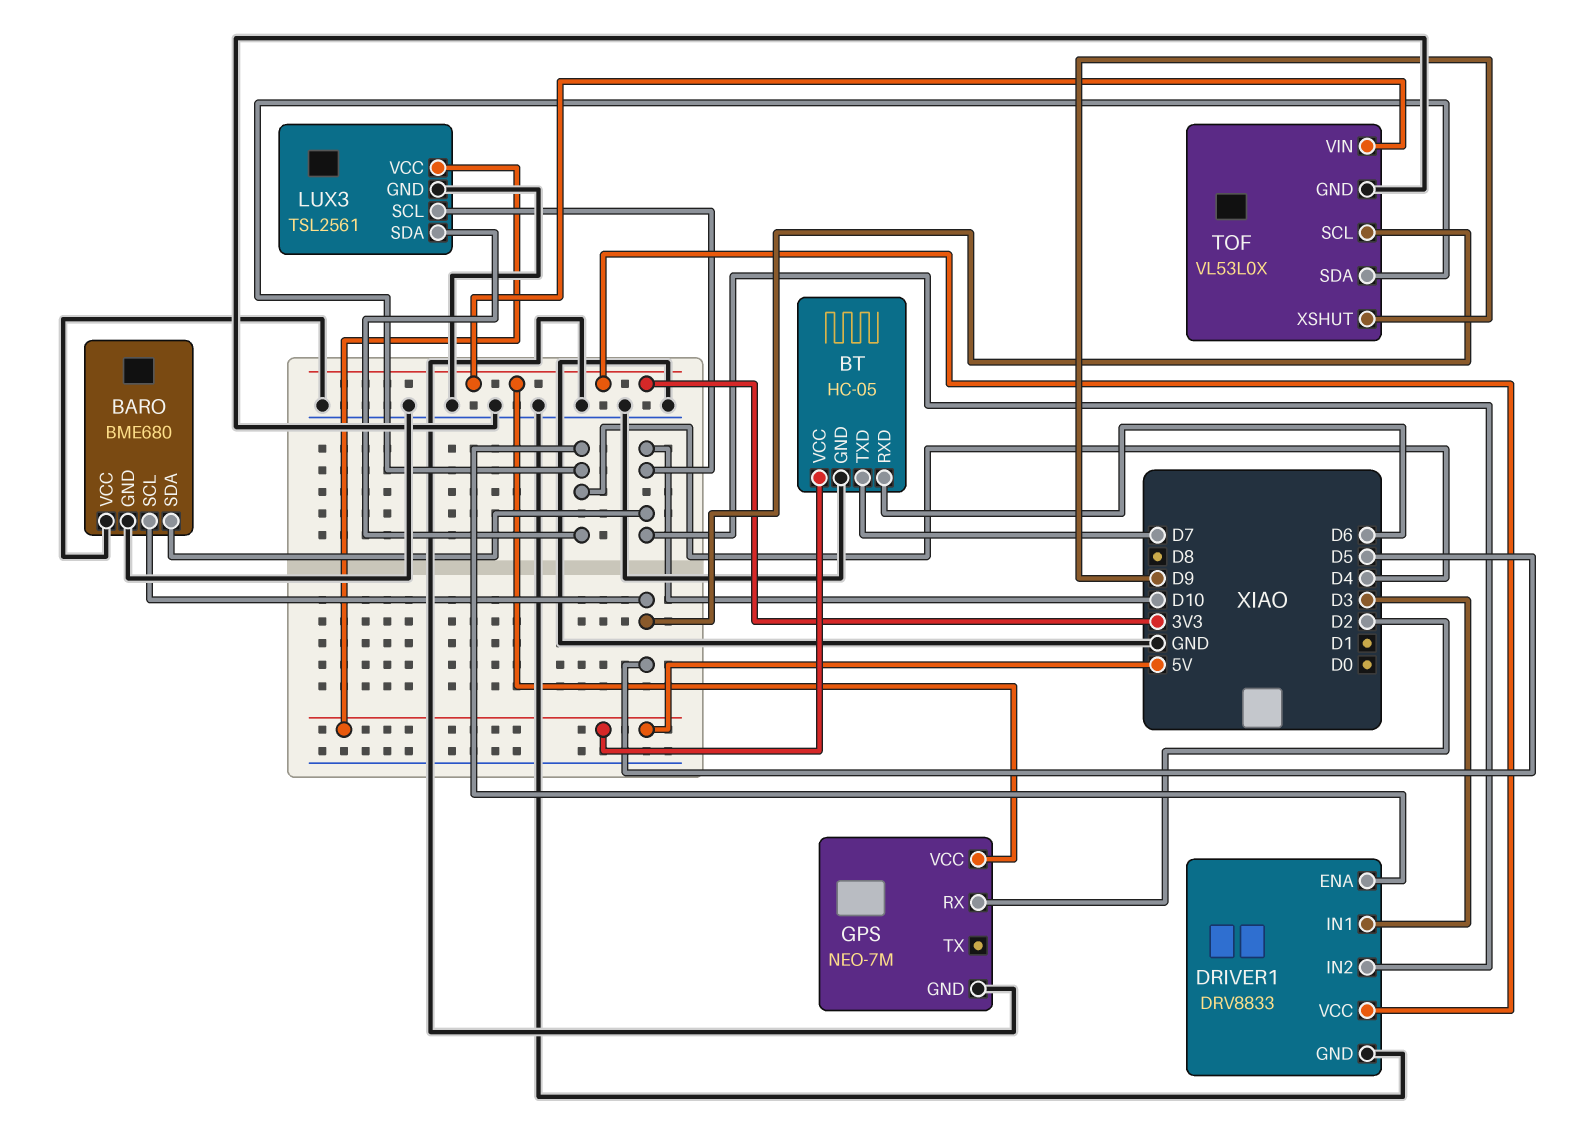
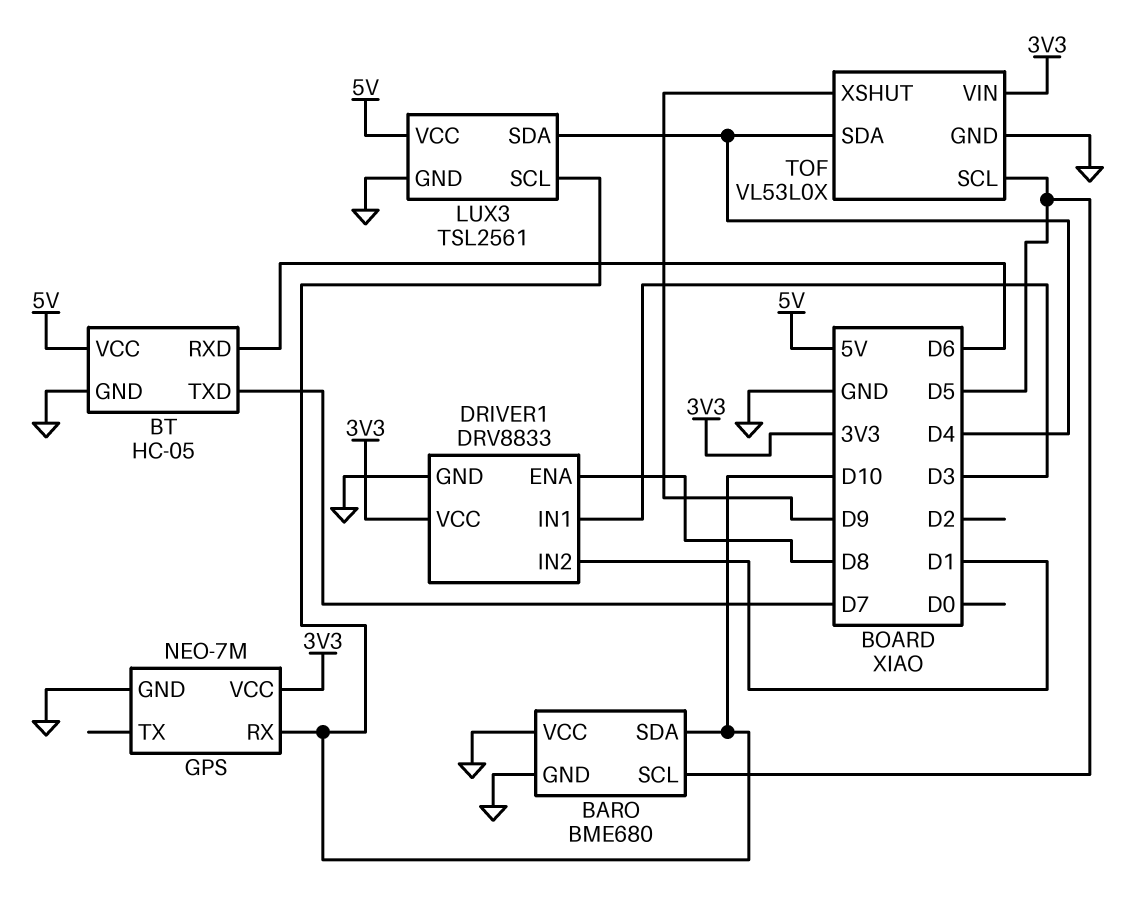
DRIVER1 pin ENA: D4 -> D8
DRIVER1 pin IN2: D10 -> D1
GPS pin RX: D2 -> D10

